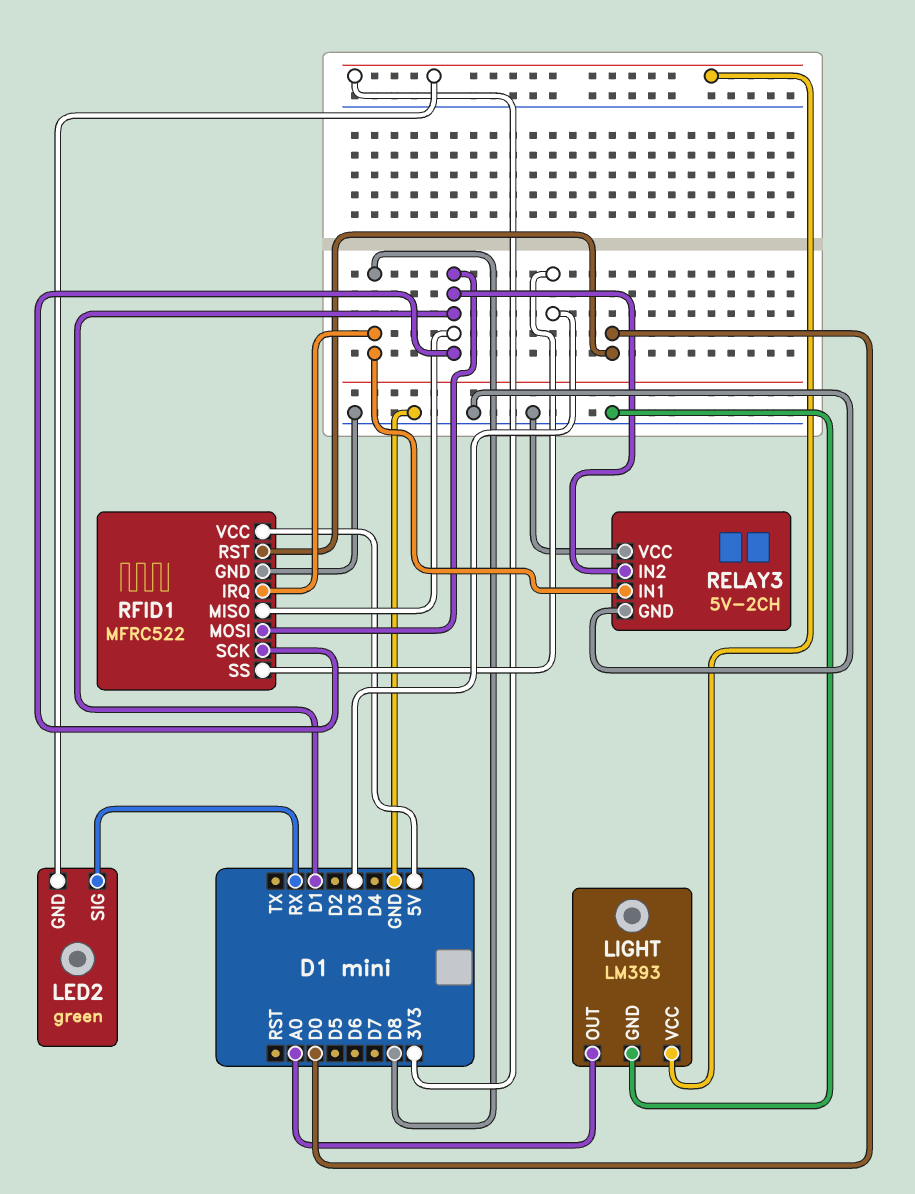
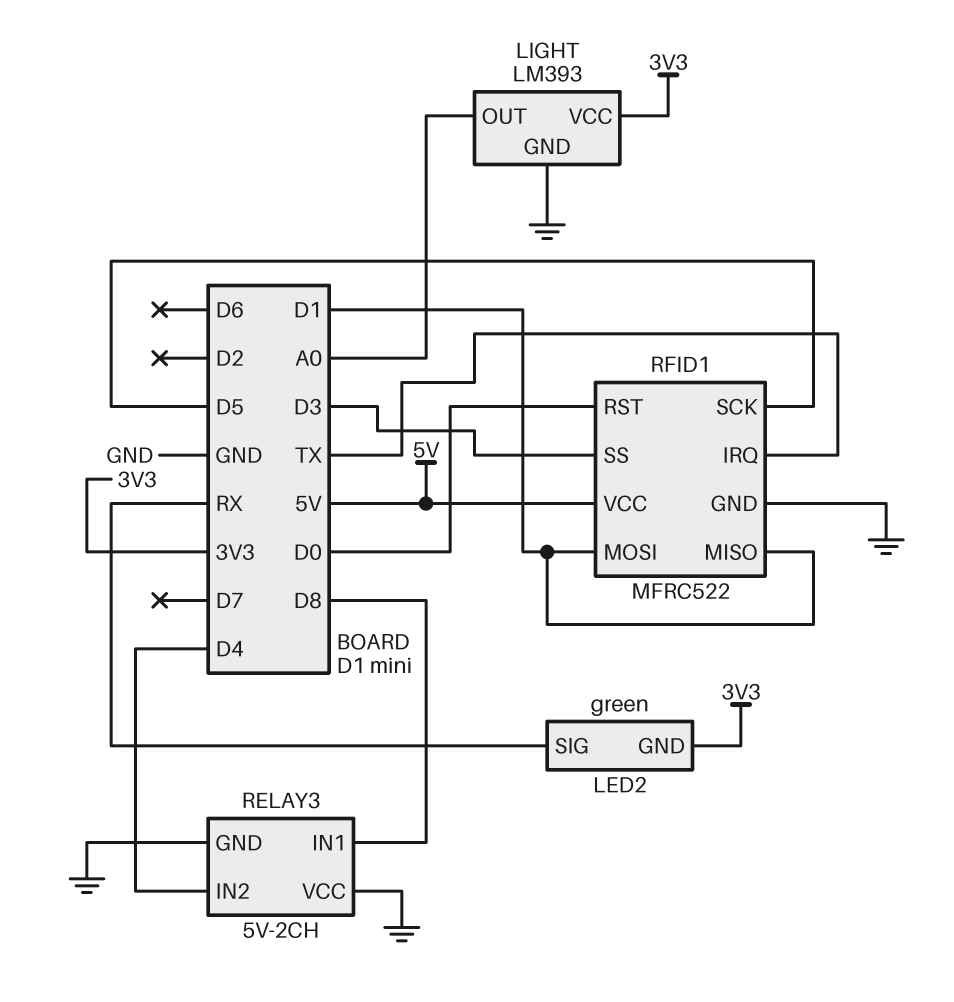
RELAY3 pin IN2: D1 -> D4
RFID1 pin IRQ: D8 -> TX
RFID1 pin SCK: D1 -> D5

